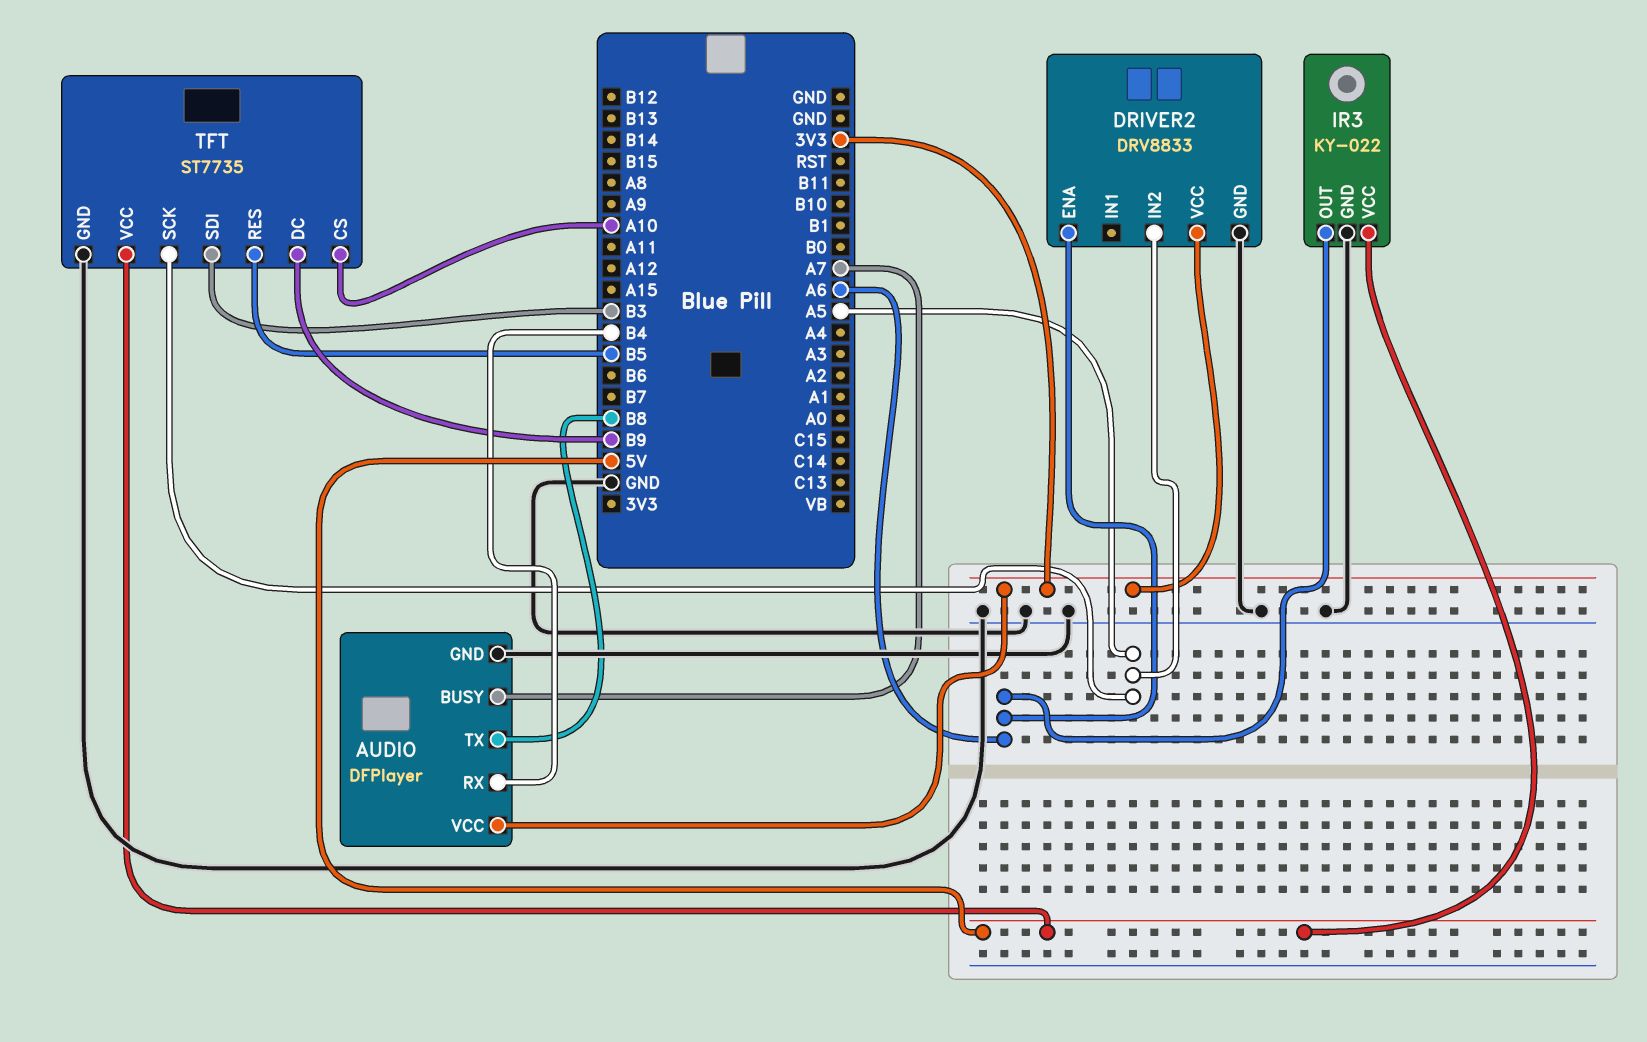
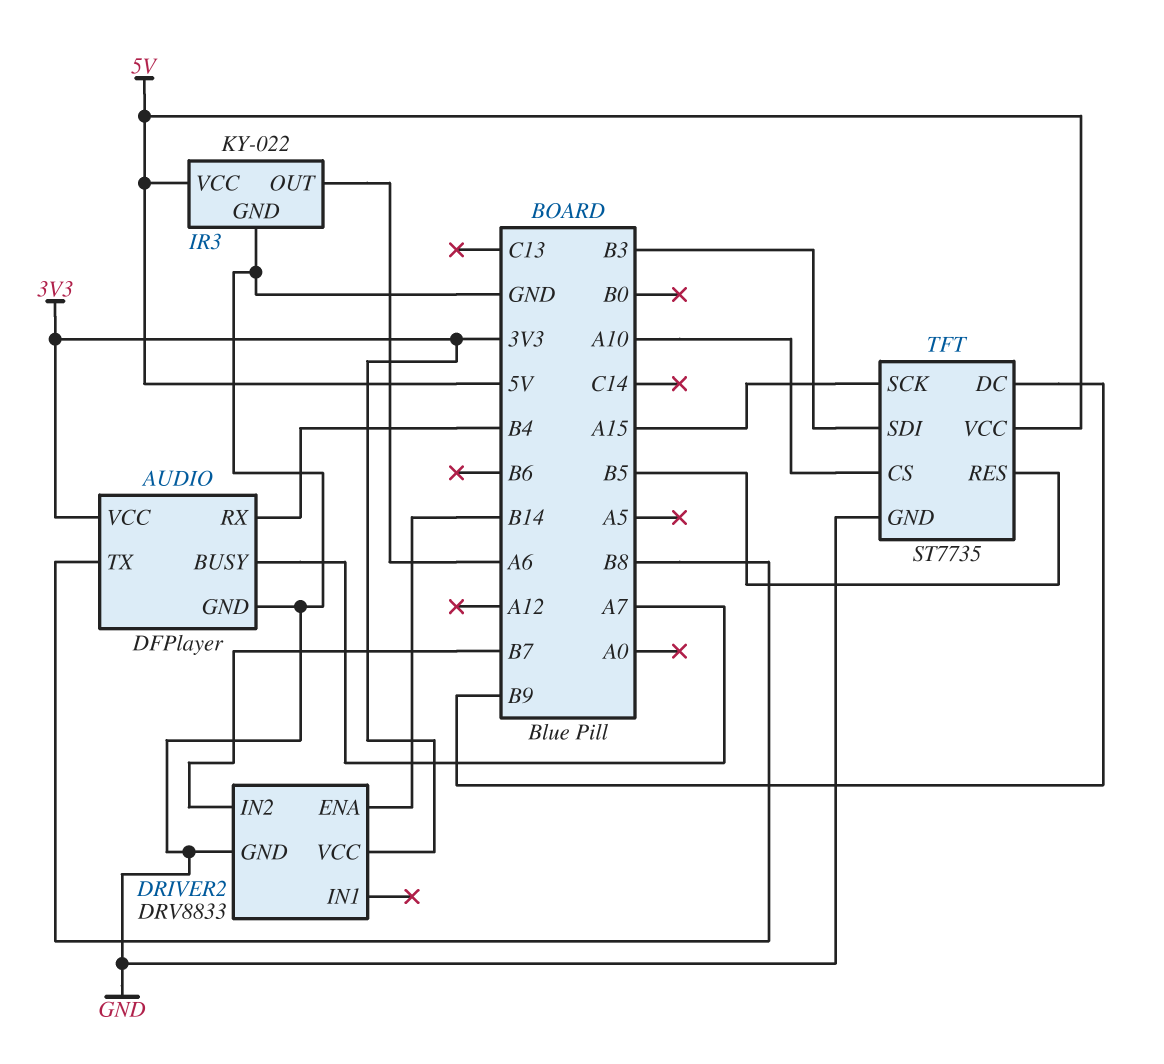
DRIVER2 pin ENA: A6 -> B14
DRIVER2 pin IN2: A5 -> B7
TFT pin SCK: A5 -> A15

